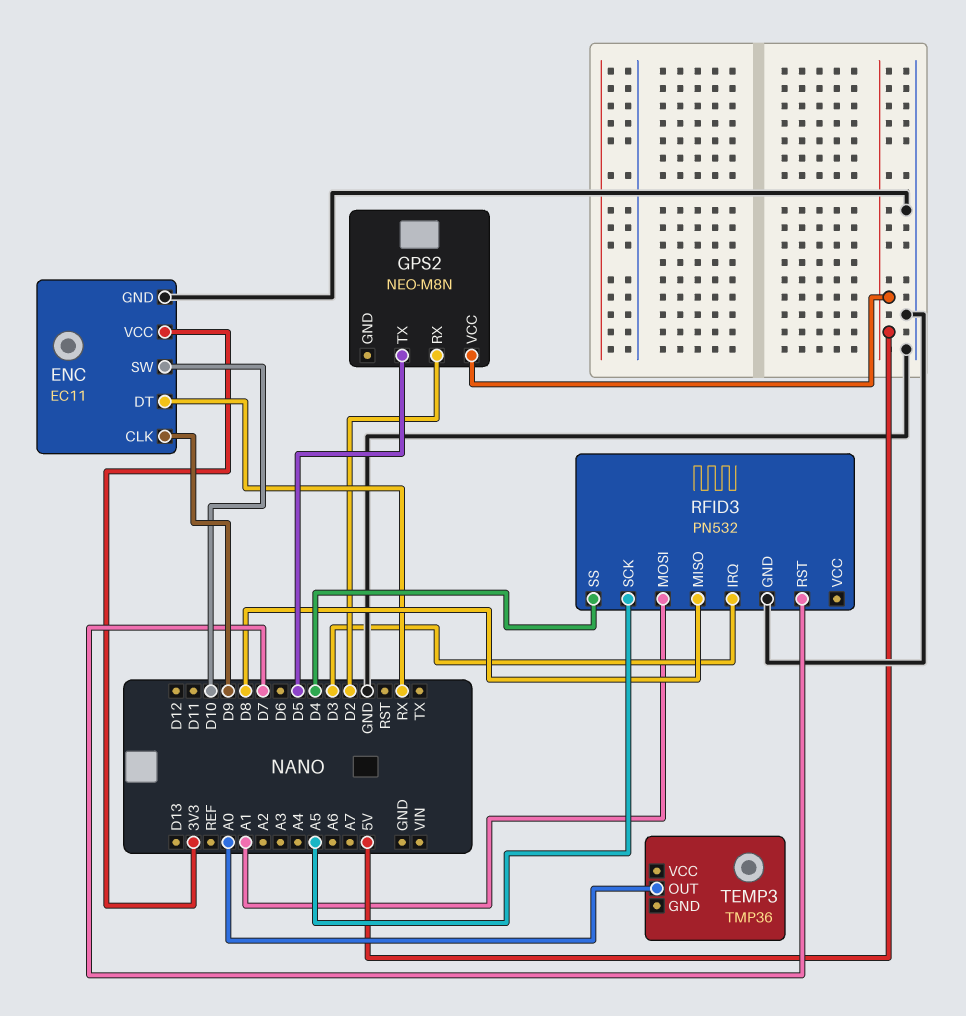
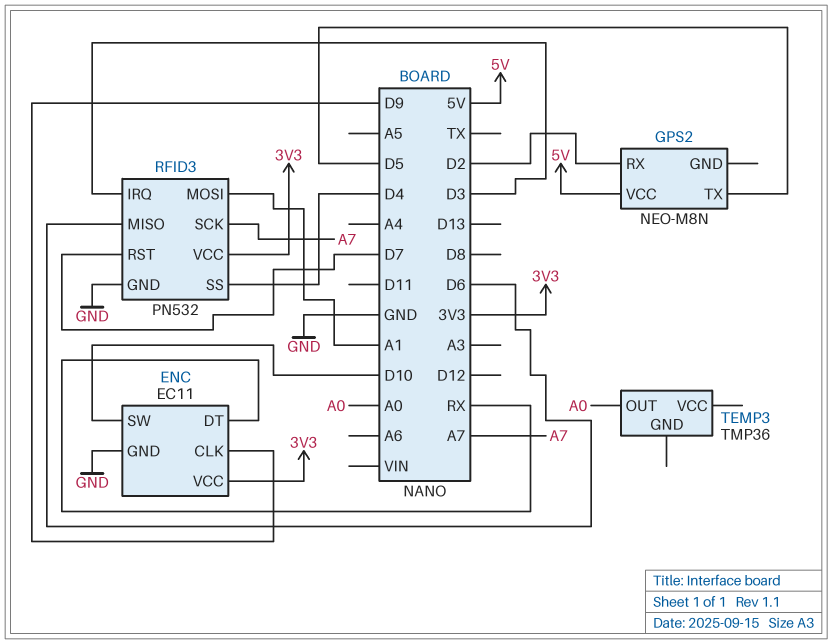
RFID3 pin MISO: D8 -> D6
RFID3 pin SCK: A5 -> A7
RFID3 pin VCC: none -> 3V3

